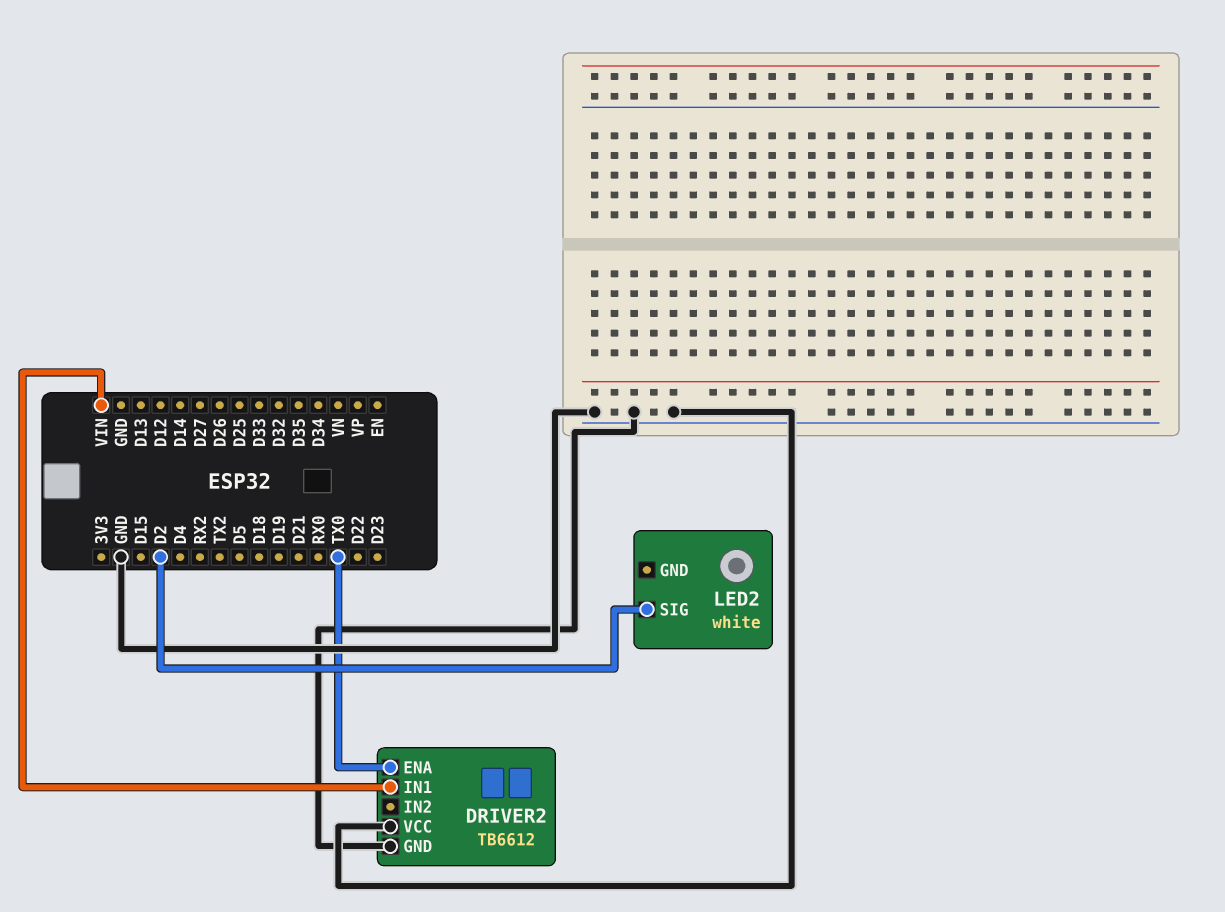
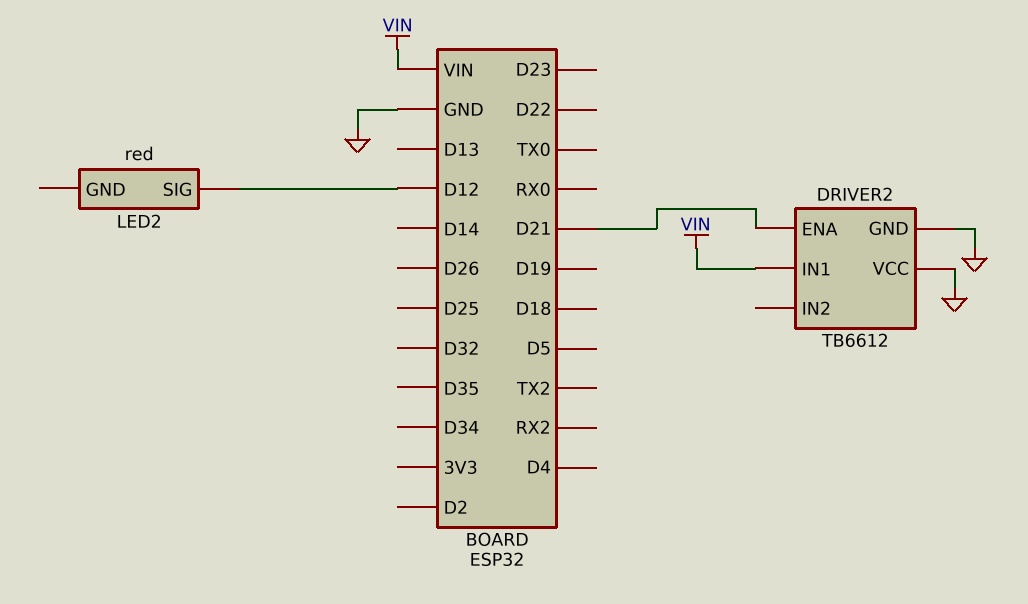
DRIVER2 pin ENA: TX0 -> D21
LED2: white -> red
LED2 pin SIG: D2 -> D12

